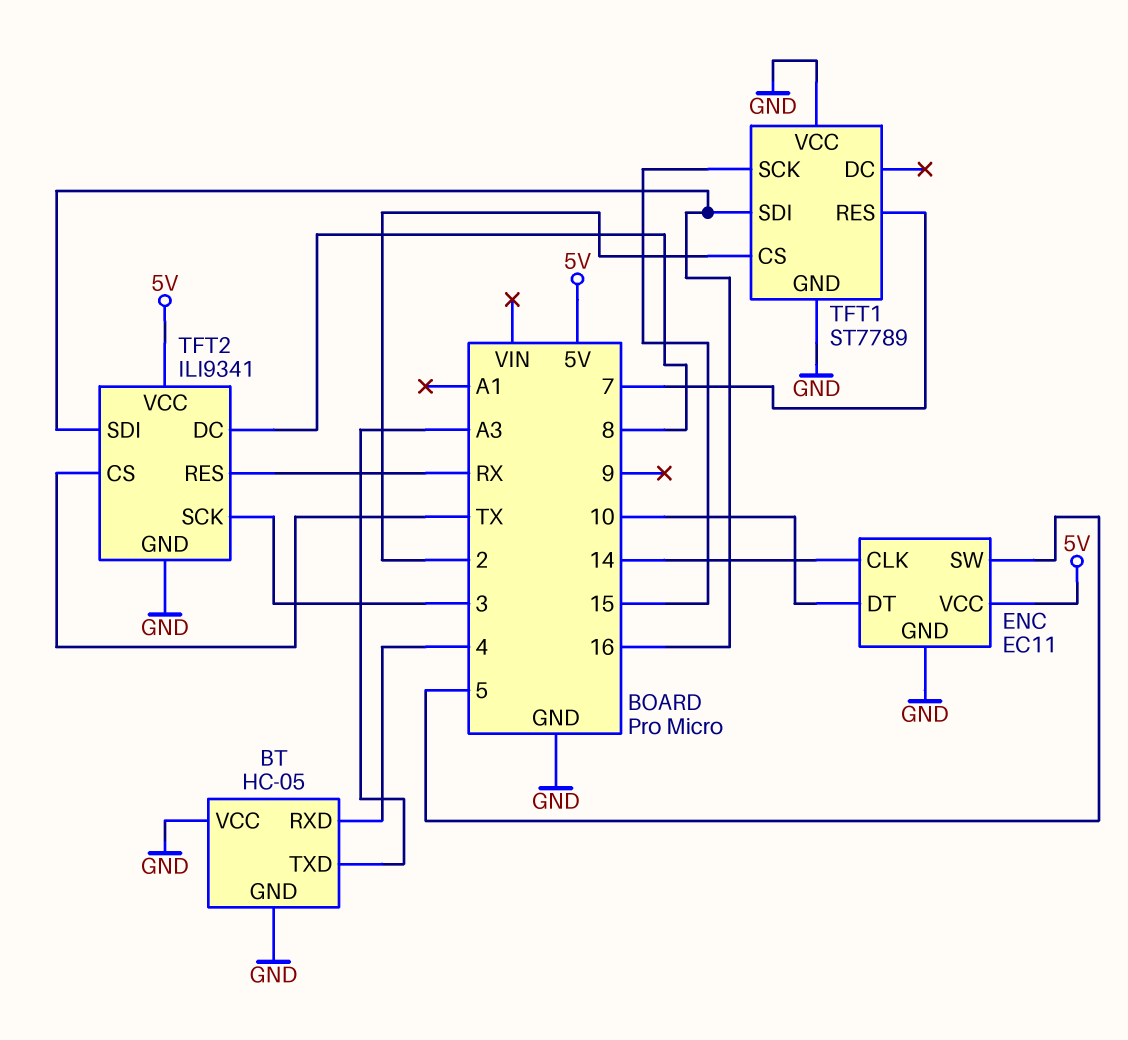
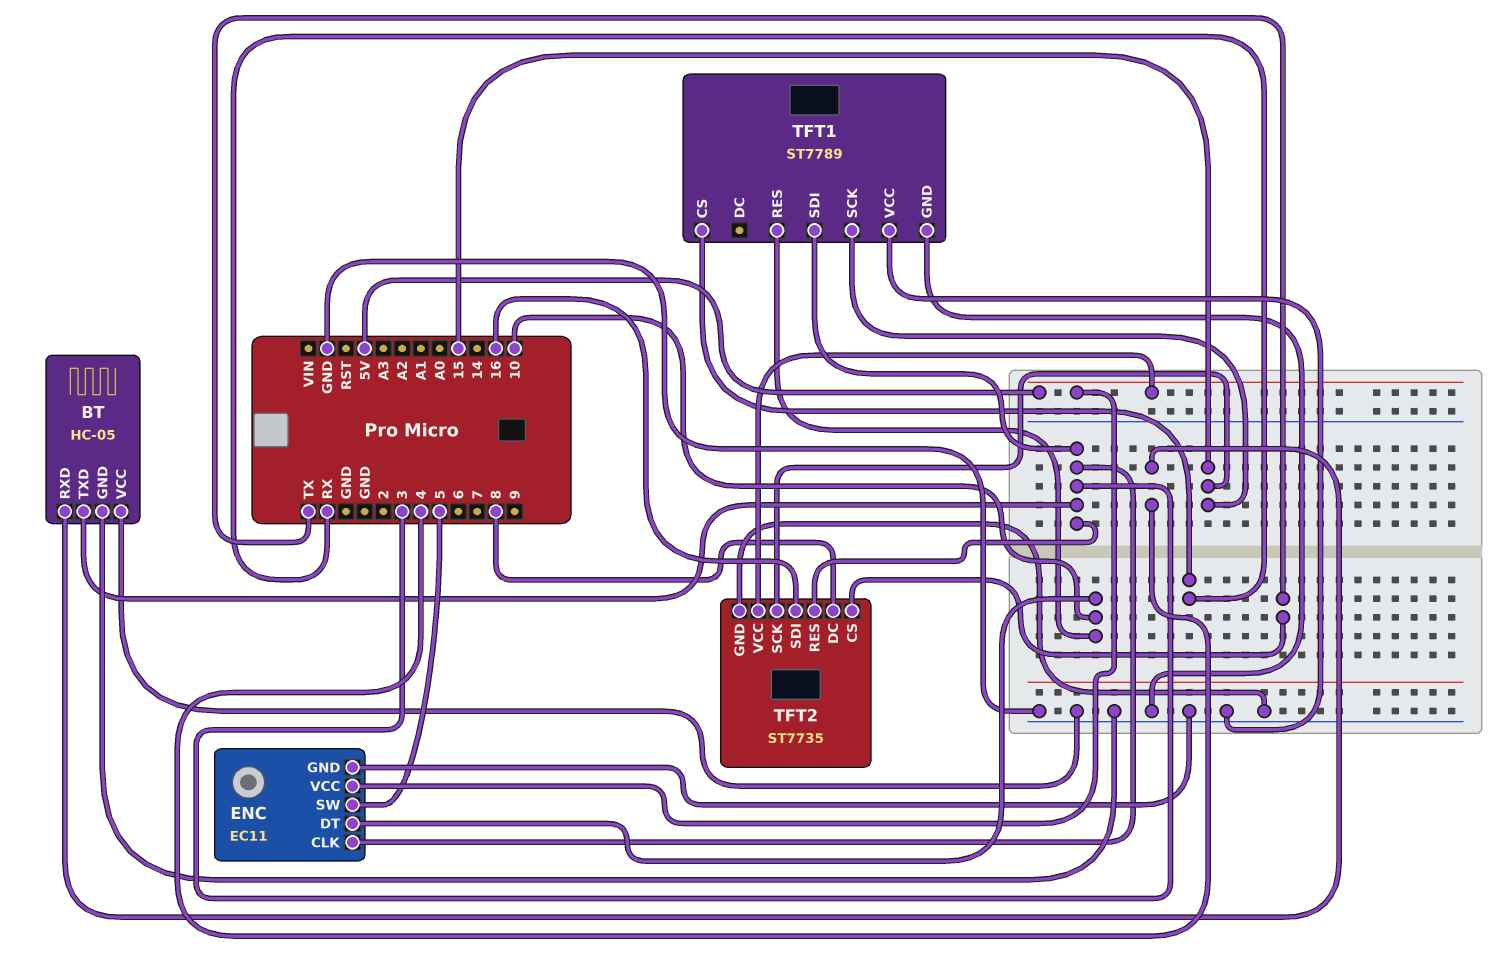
BT pin TXD: A3 -> 3
ENC pin CLK: 14 -> 3
TFT1 pin CS: 2 -> RX
TFT1 pin RES: 7 -> 10
TFT1 pin SDI: 16 -> 3
TFT2: ILI9341 -> ST7735
TFT2 pin RES: RX -> 3
TFT2 pin SCK: 3 -> 15

